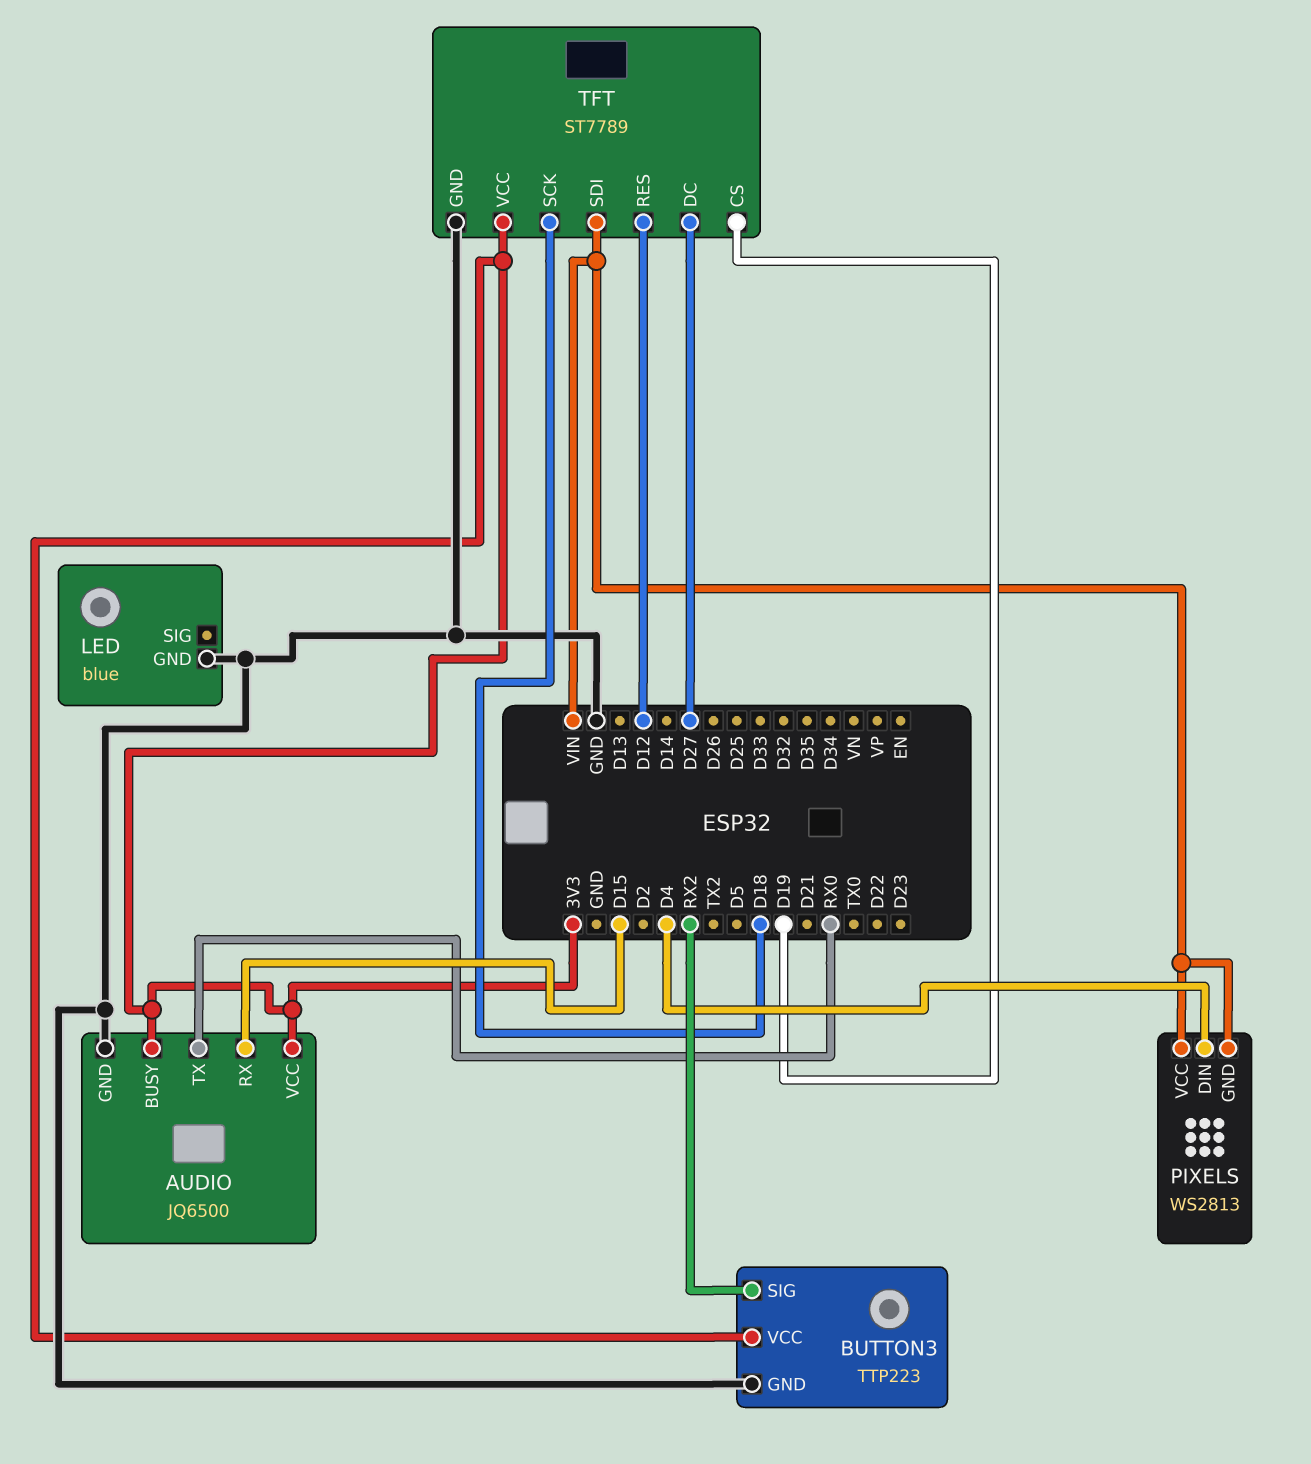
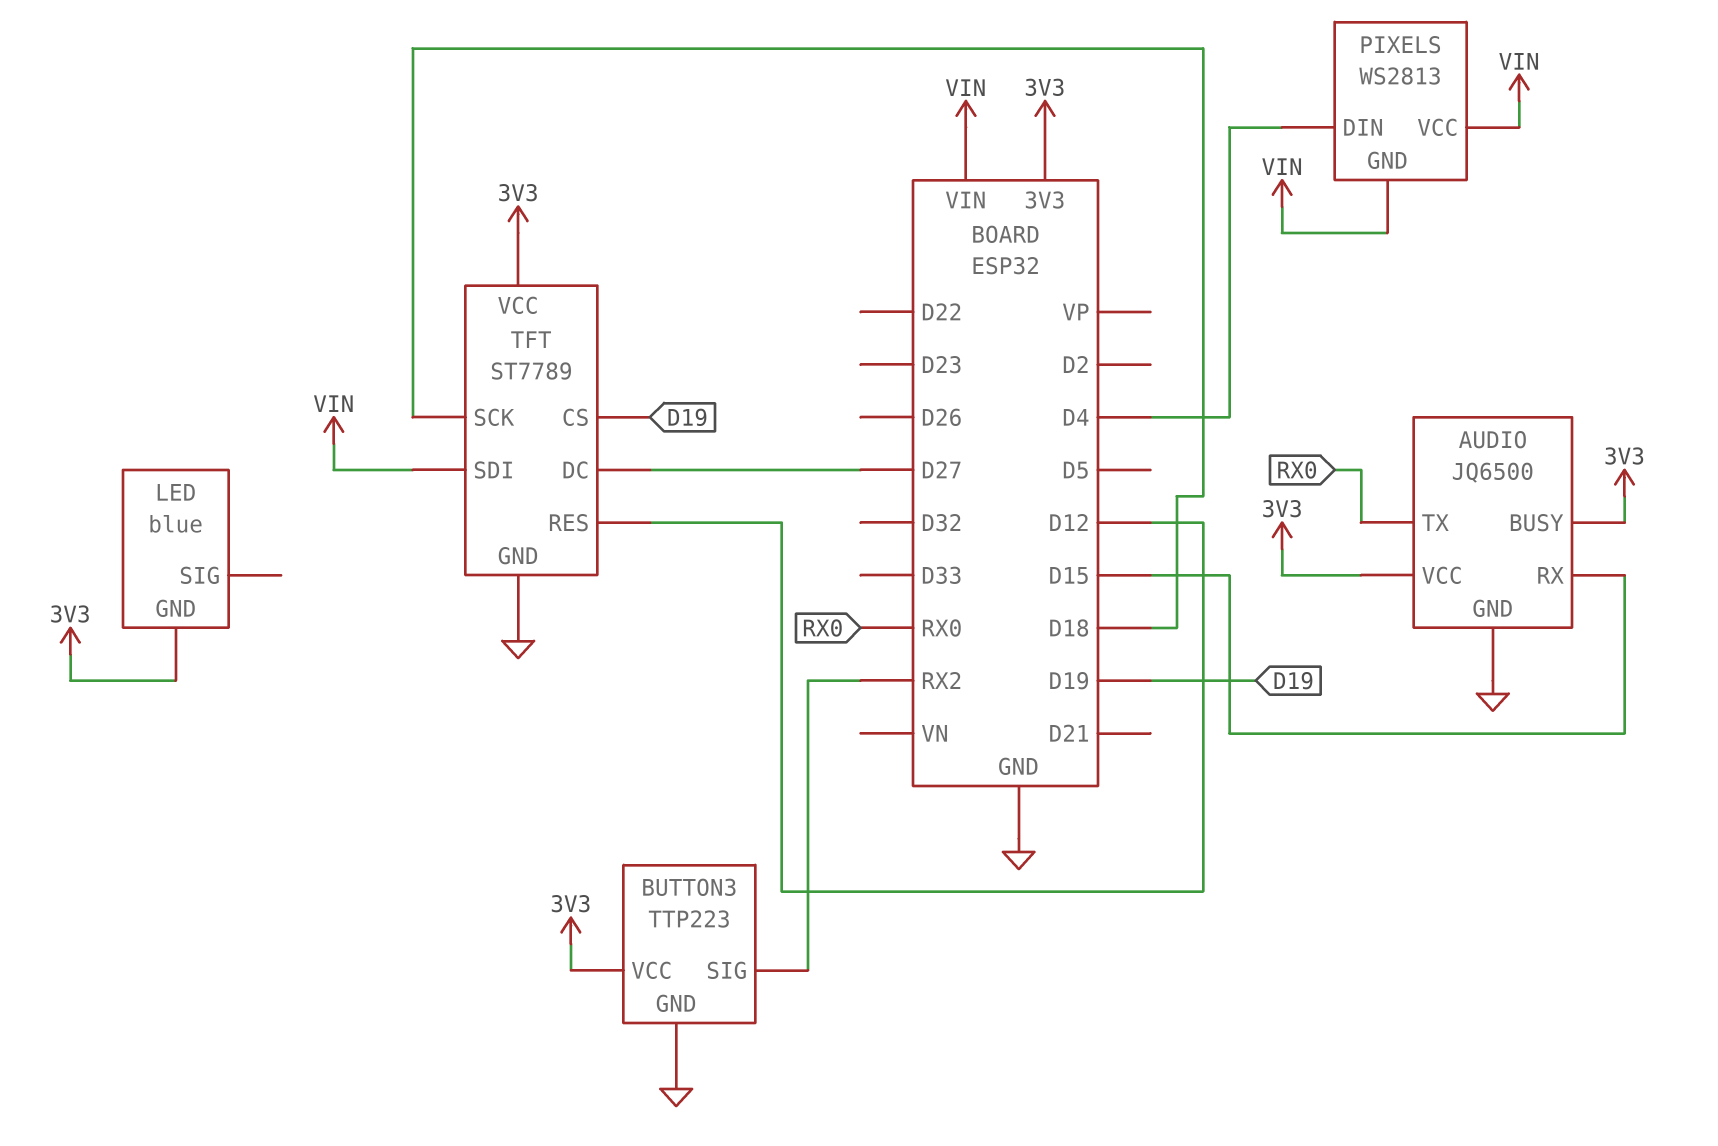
LED pin GND: GND -> 3V3

